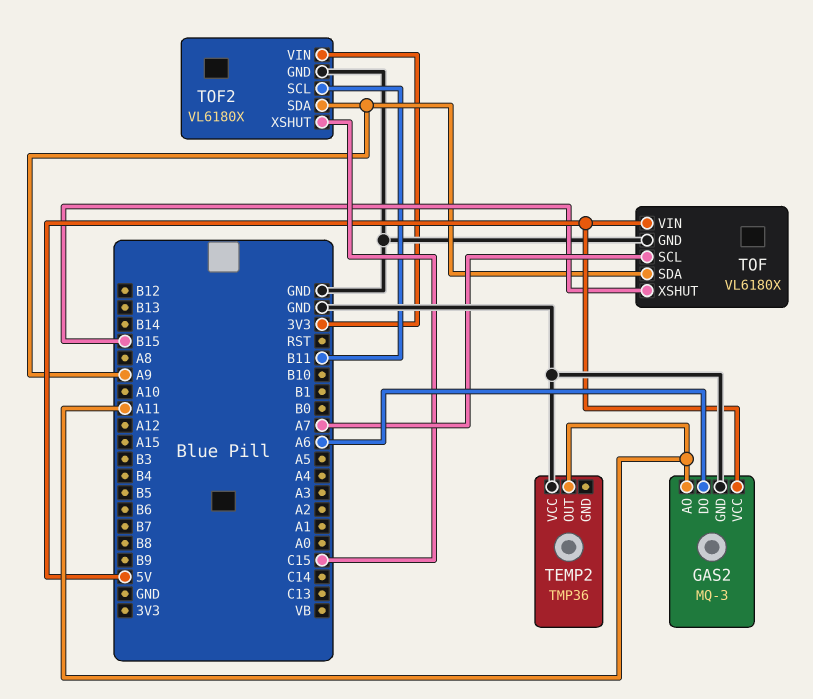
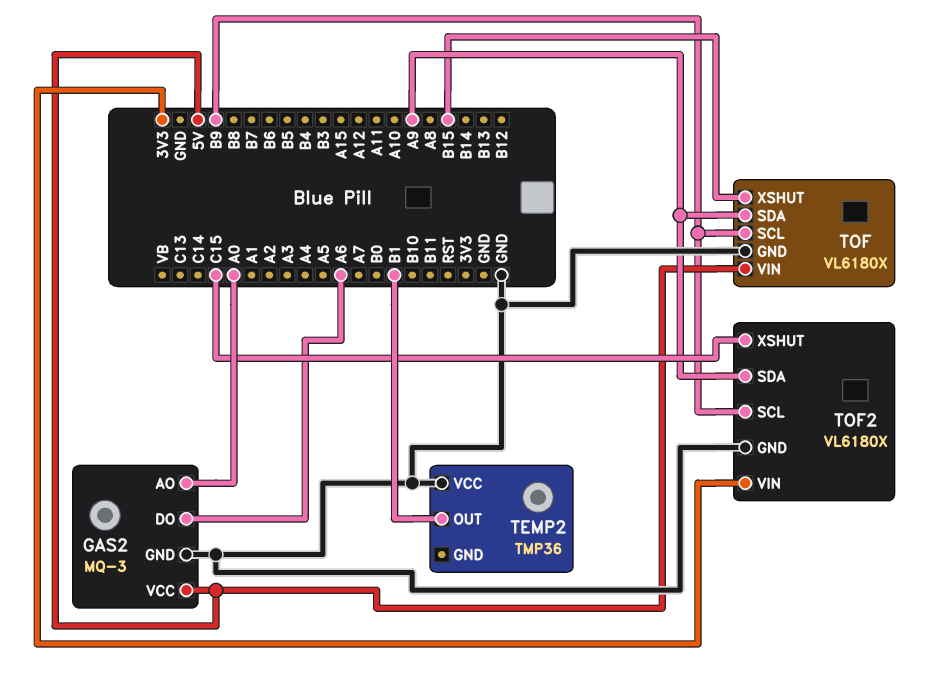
GAS2 pin AO: A11 -> A0
TEMP2 pin OUT: A11 -> B1
TOF pin SCL: A7 -> B9
TOF2 pin SCL: B11 -> B9

